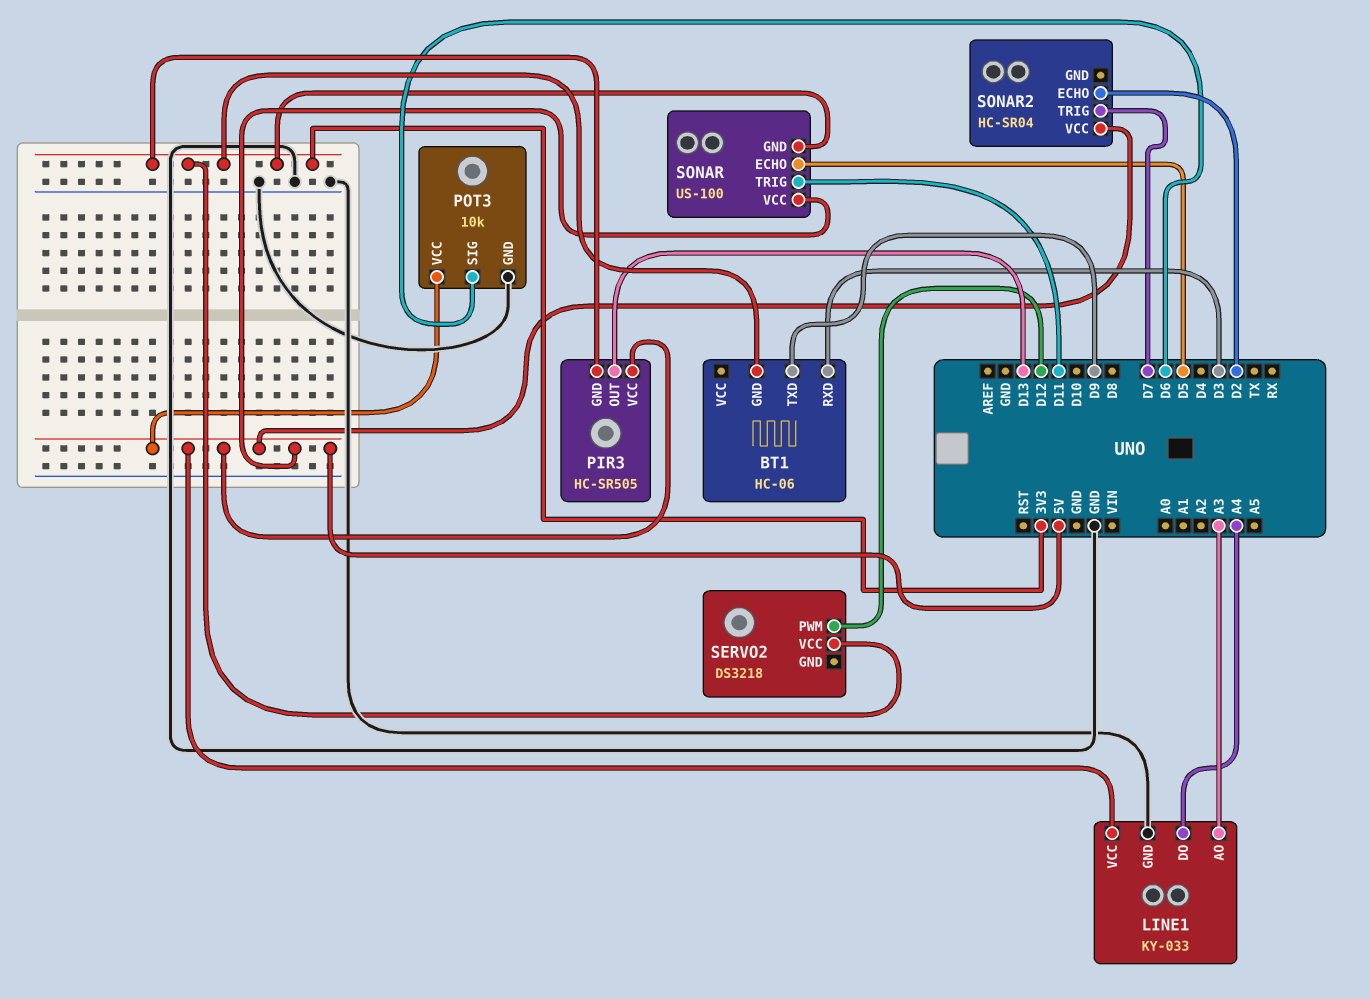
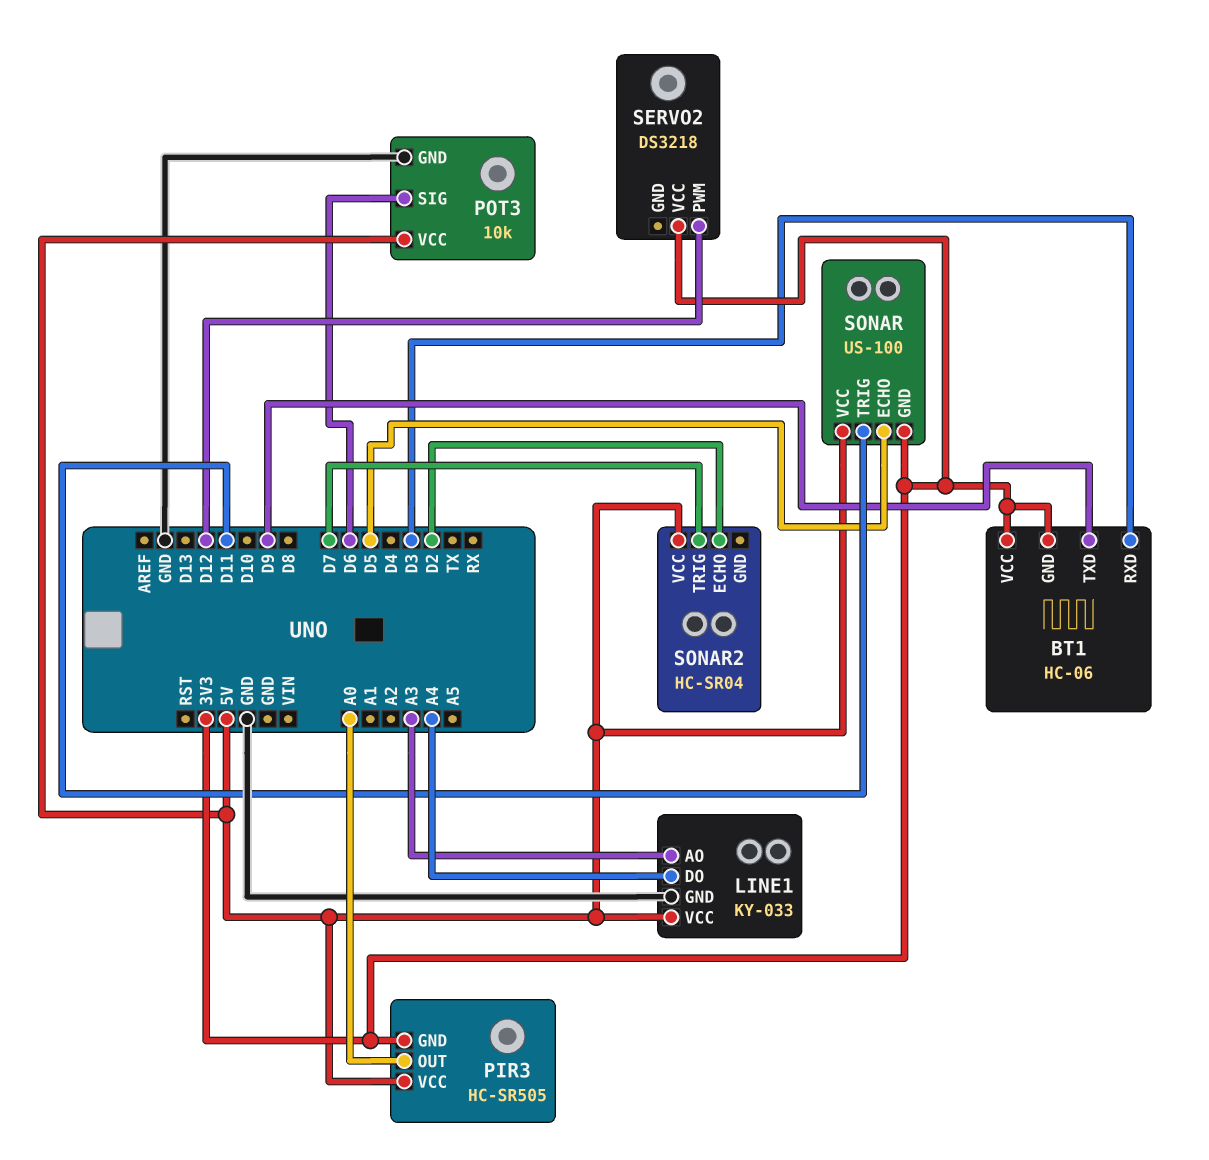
BT1 pin VCC: none -> 3V3
PIR3 pin OUT: D13 -> A0

